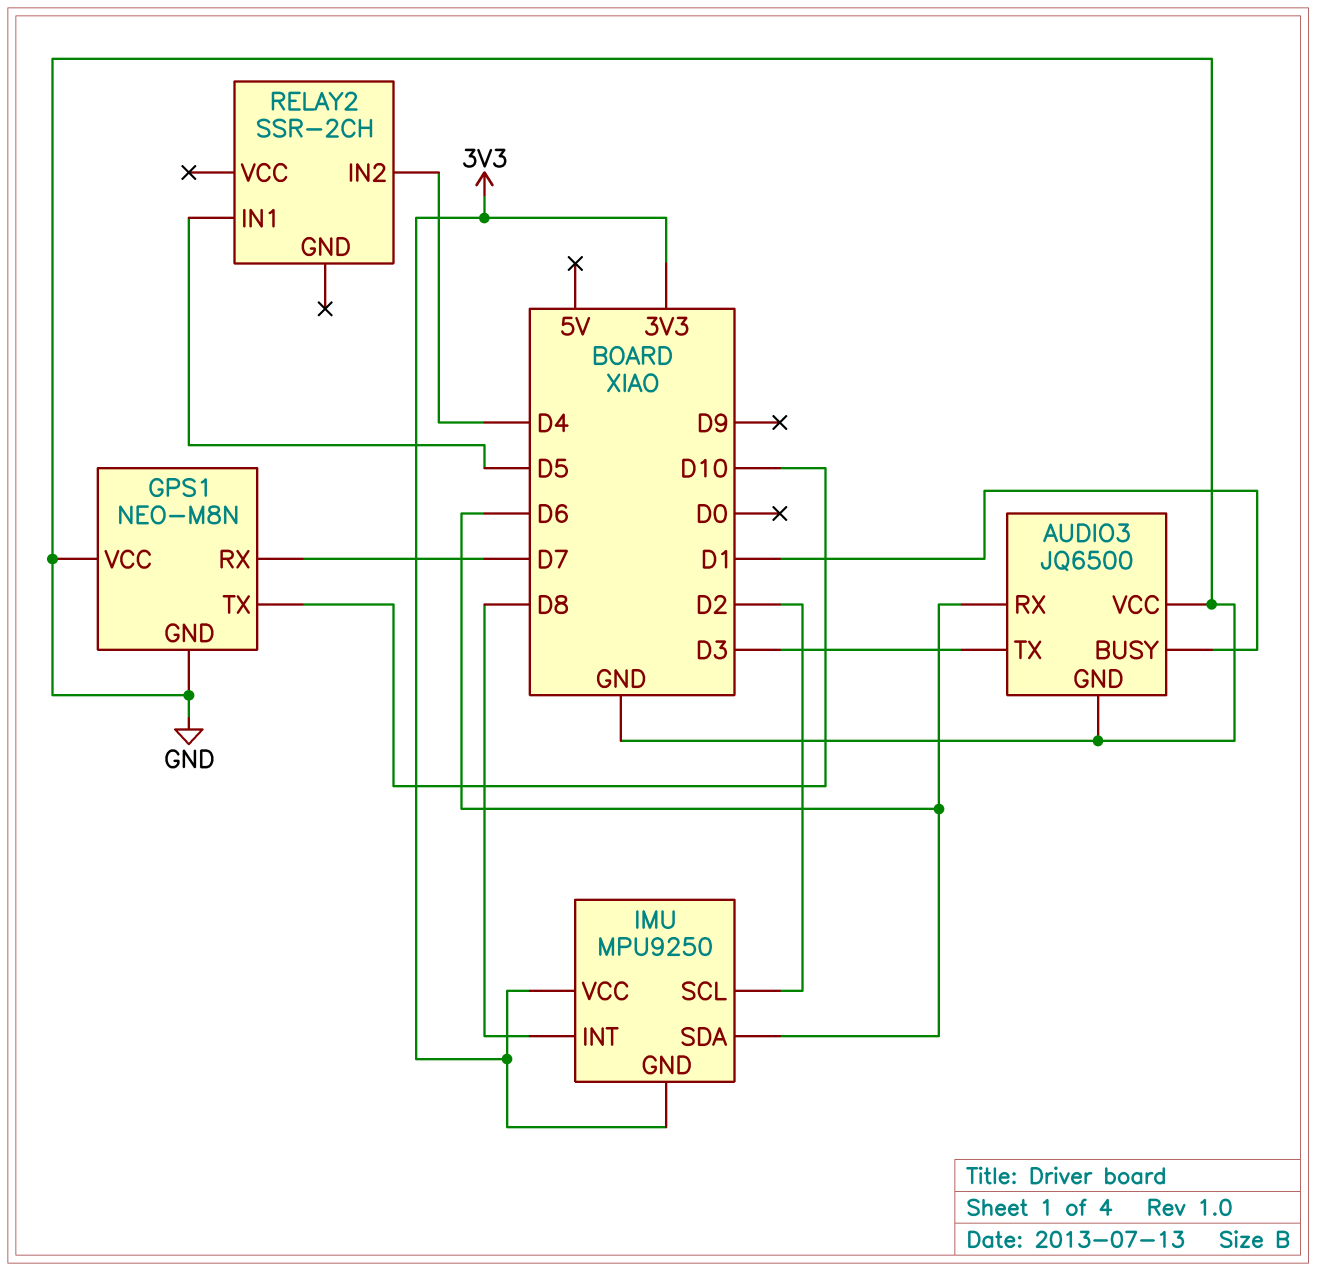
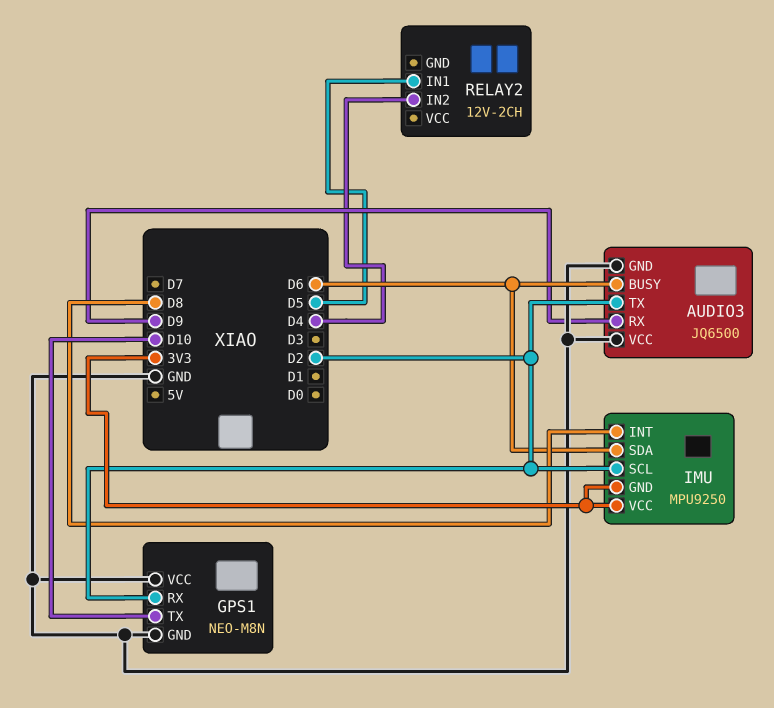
AUDIO3 pin BUSY: D1 -> D6
AUDIO3 pin RX: D6 -> D9
AUDIO3 pin TX: D3 -> D2
GPS1 pin RX: D7 -> D2
RELAY2: SSR-2CH -> 12V-2CH

